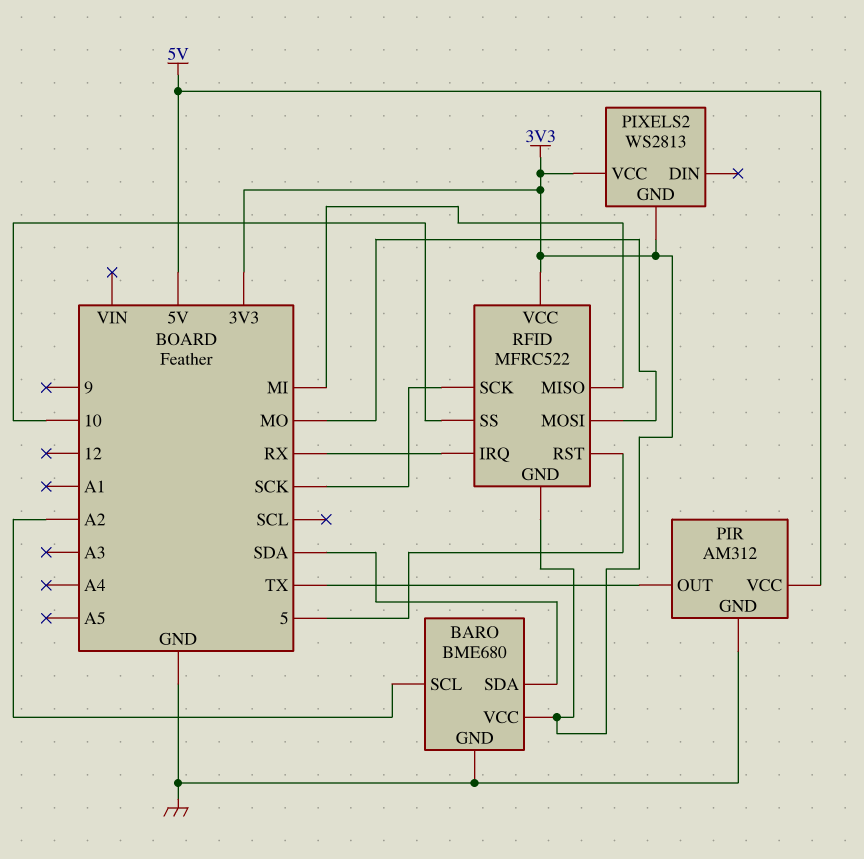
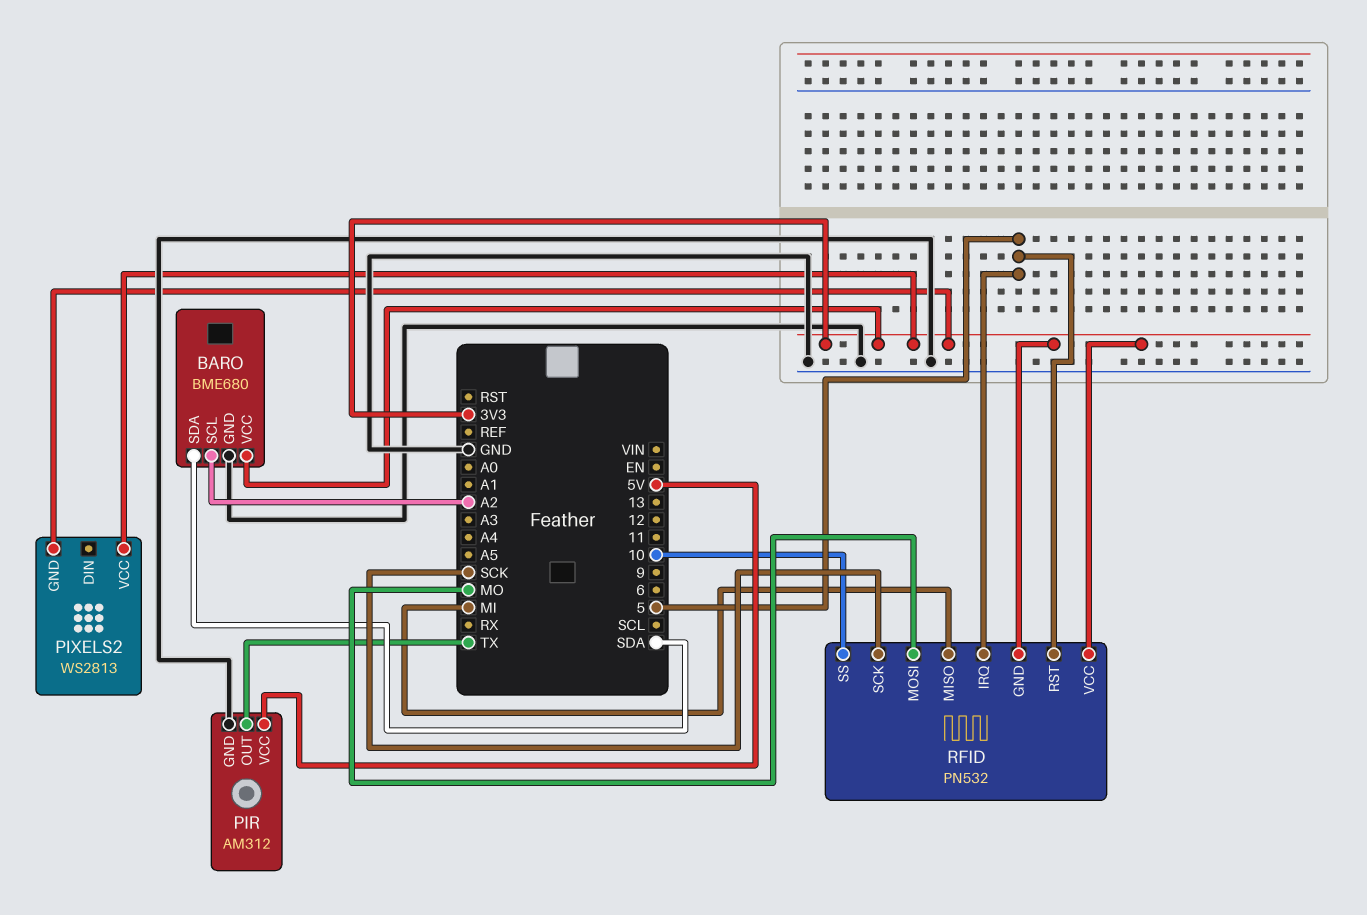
RFID: MFRC522 -> PN532
RFID pin IRQ: RX -> 5

